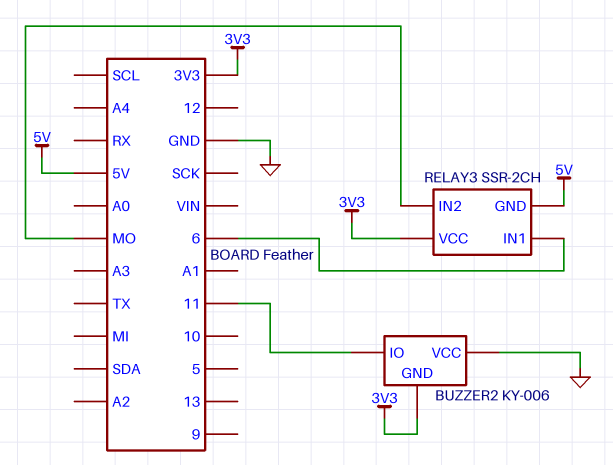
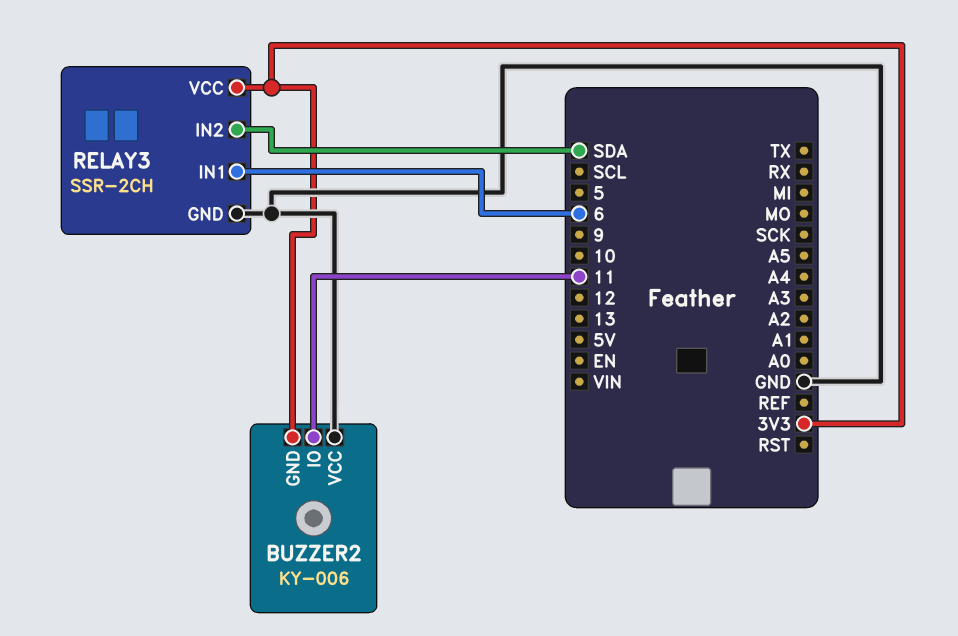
RELAY3 pin GND: 5V -> GND
RELAY3 pin IN2: MO -> SDA

